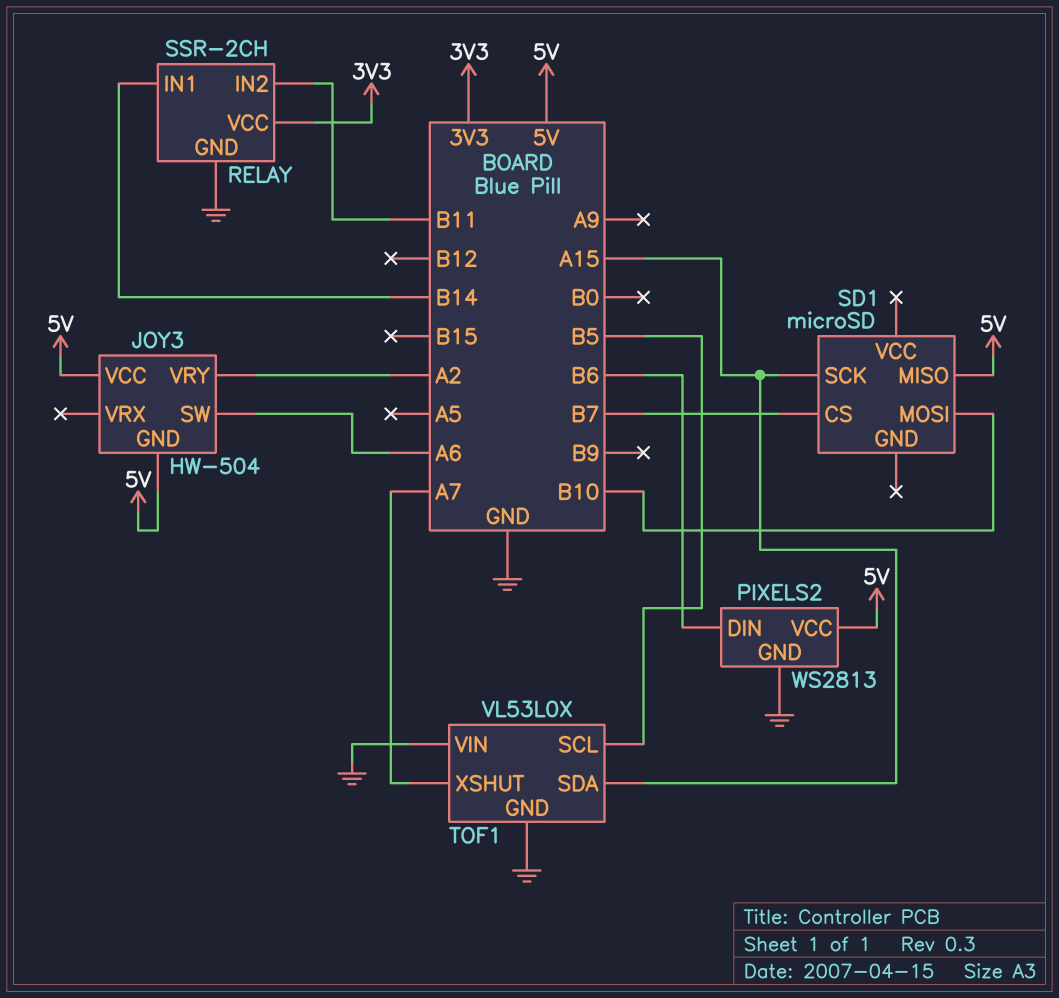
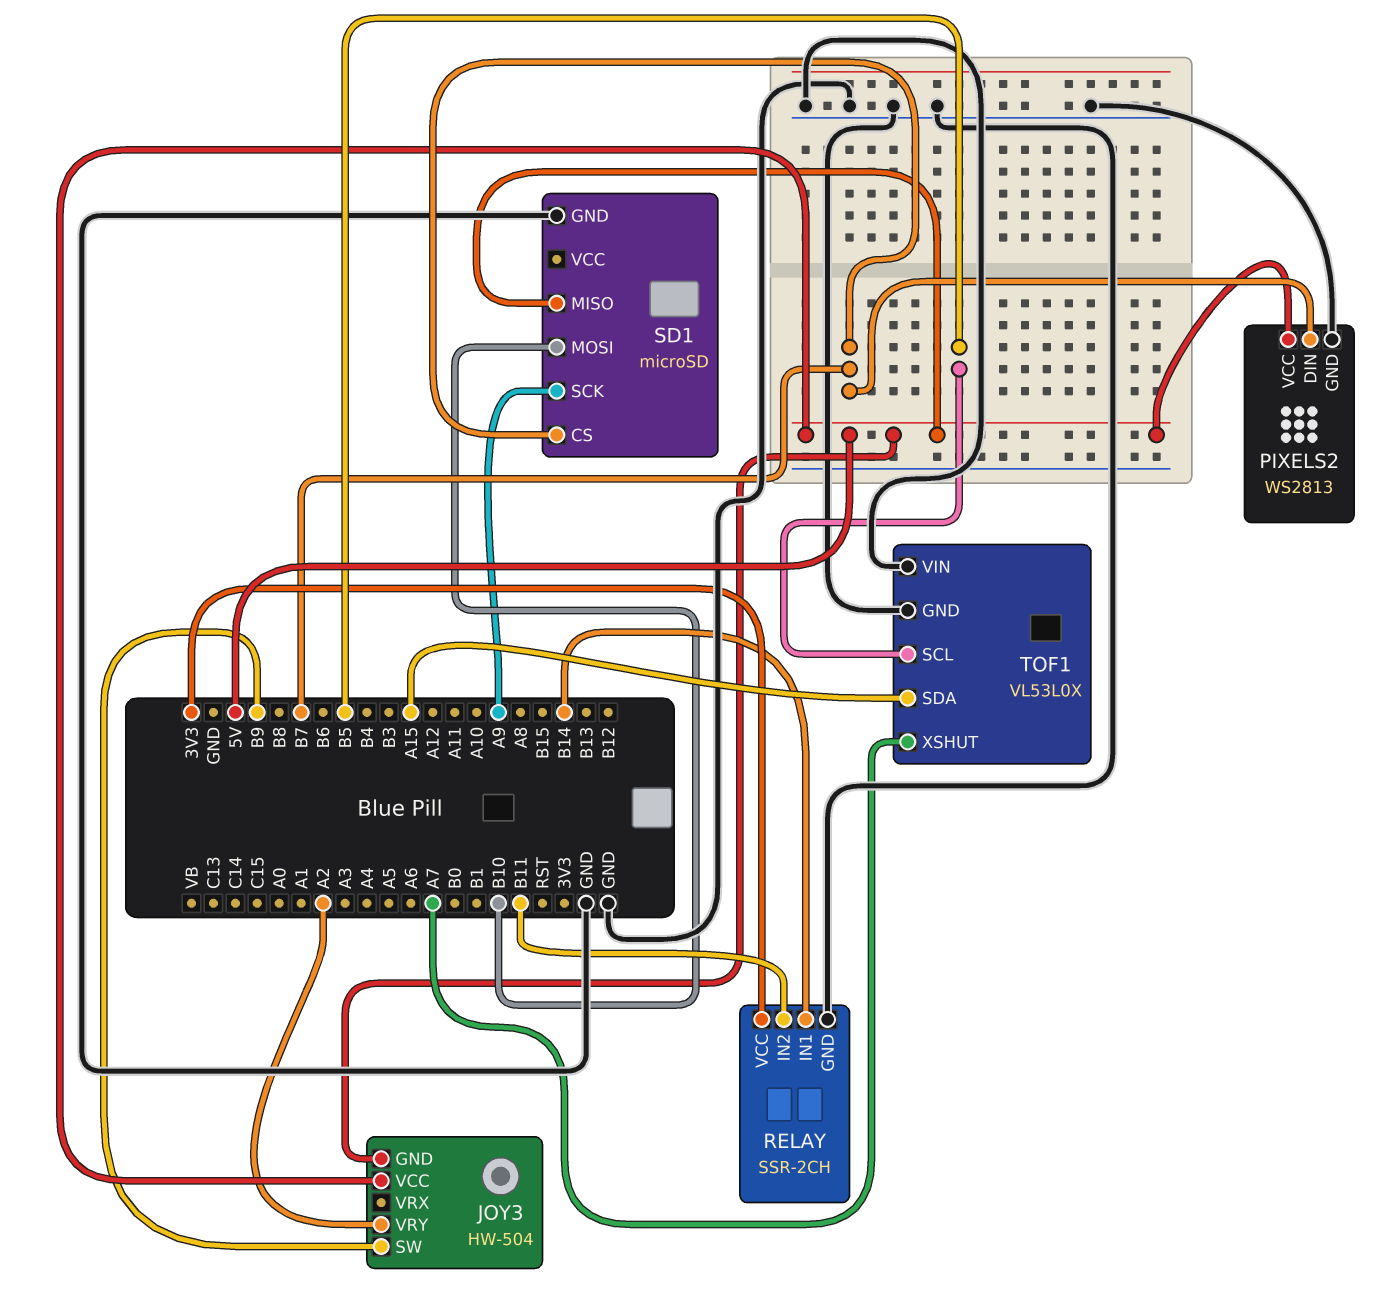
JOY3 pin SW: A6 -> B9
PIXELS2 pin DIN: B6 -> B7
SD1 pin GND: none -> GND
SD1 pin SCK: A15 -> A9

